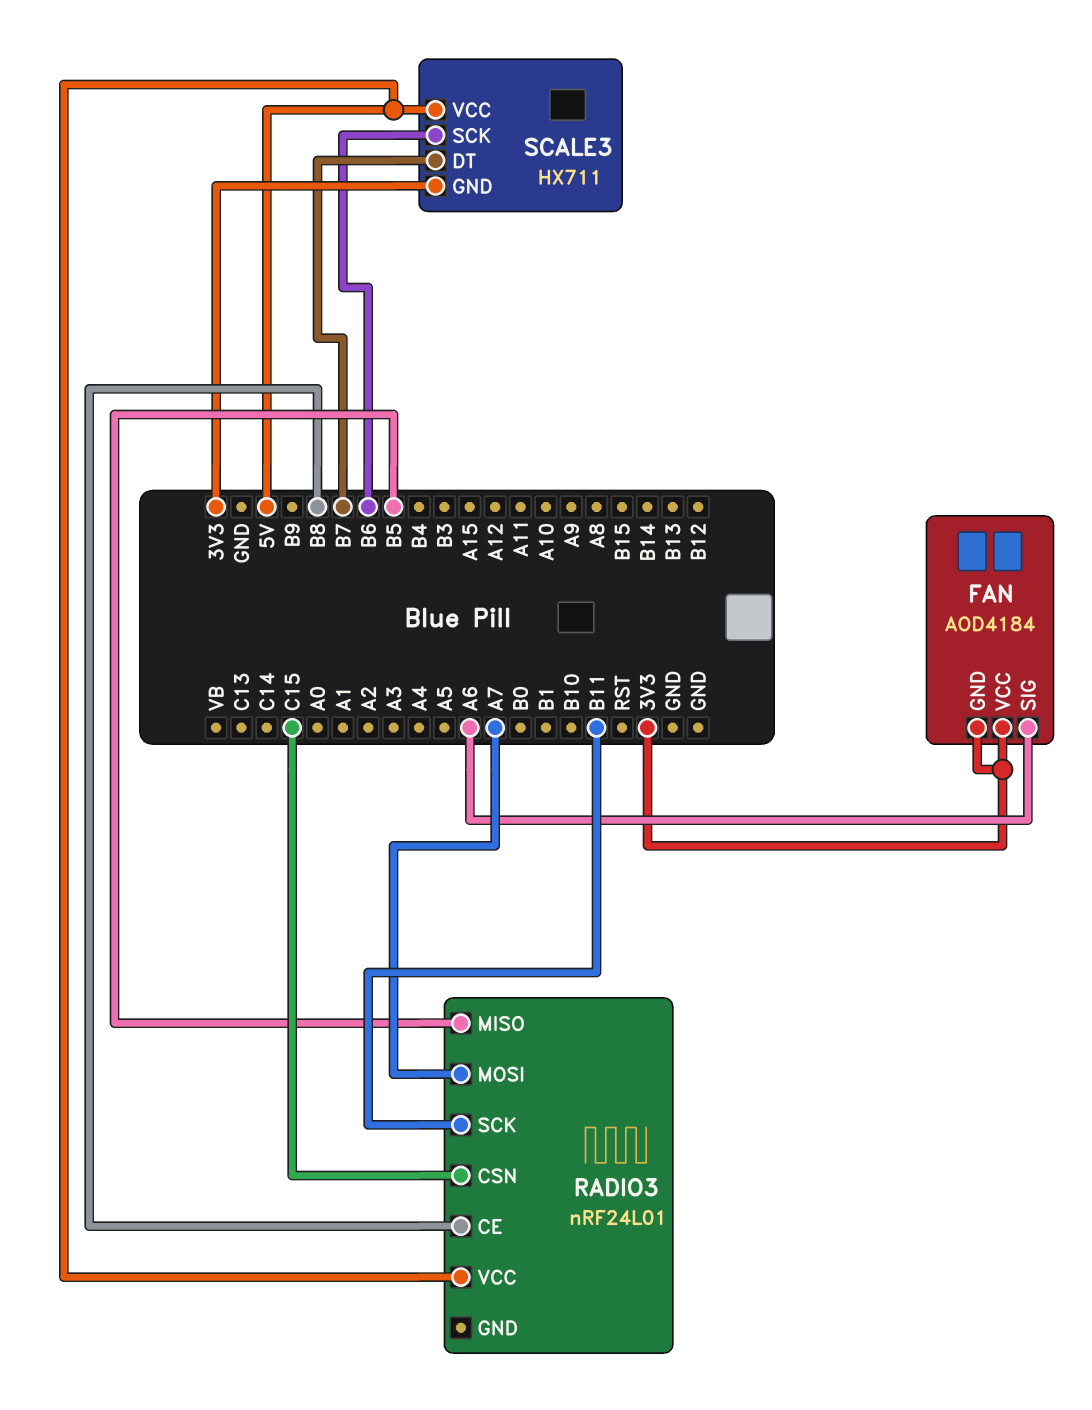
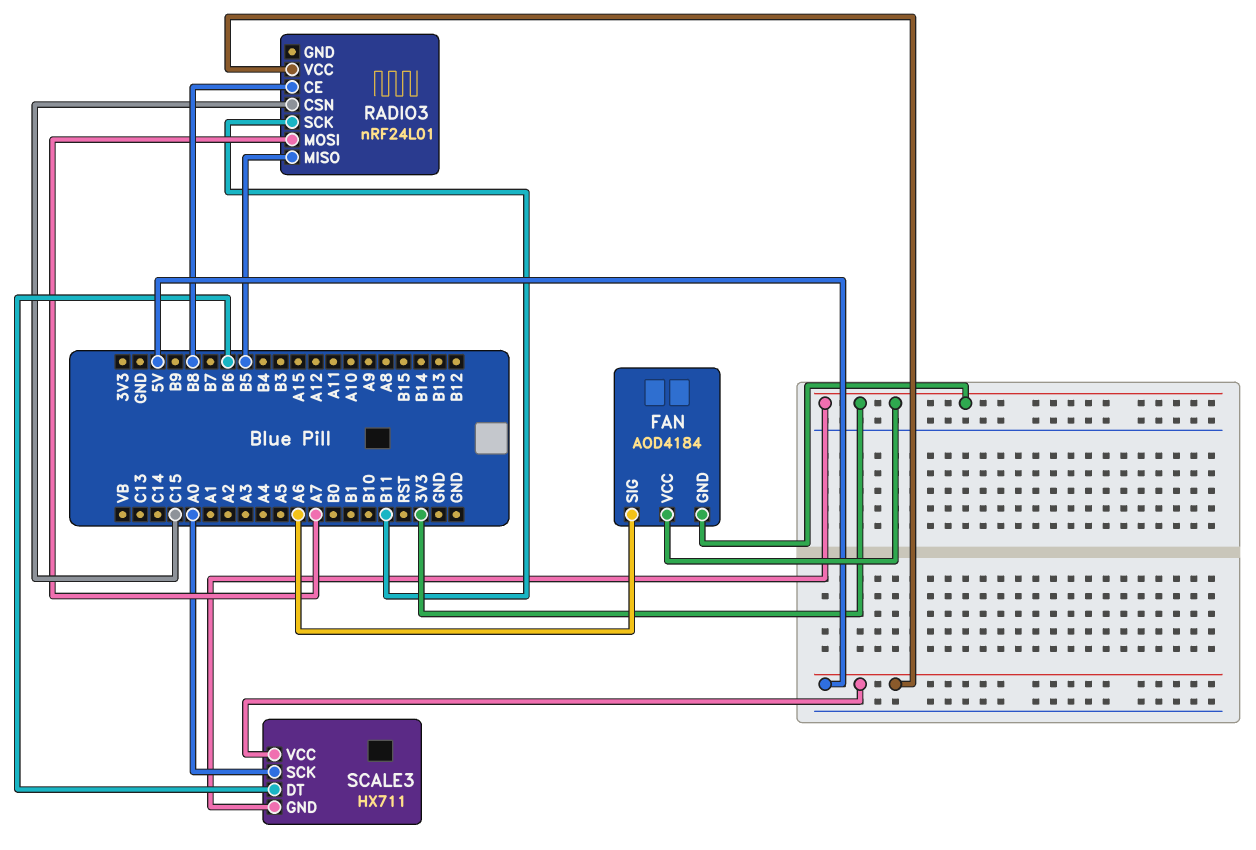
SCALE3 pin DT: B7 -> B6
SCALE3 pin SCK: B6 -> A0

